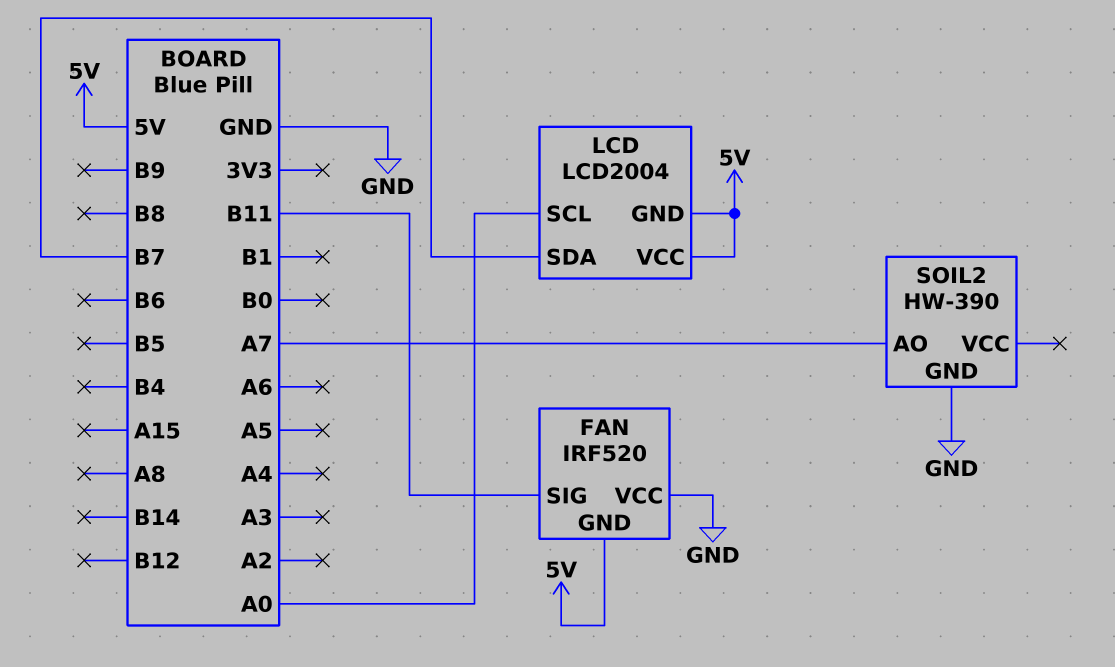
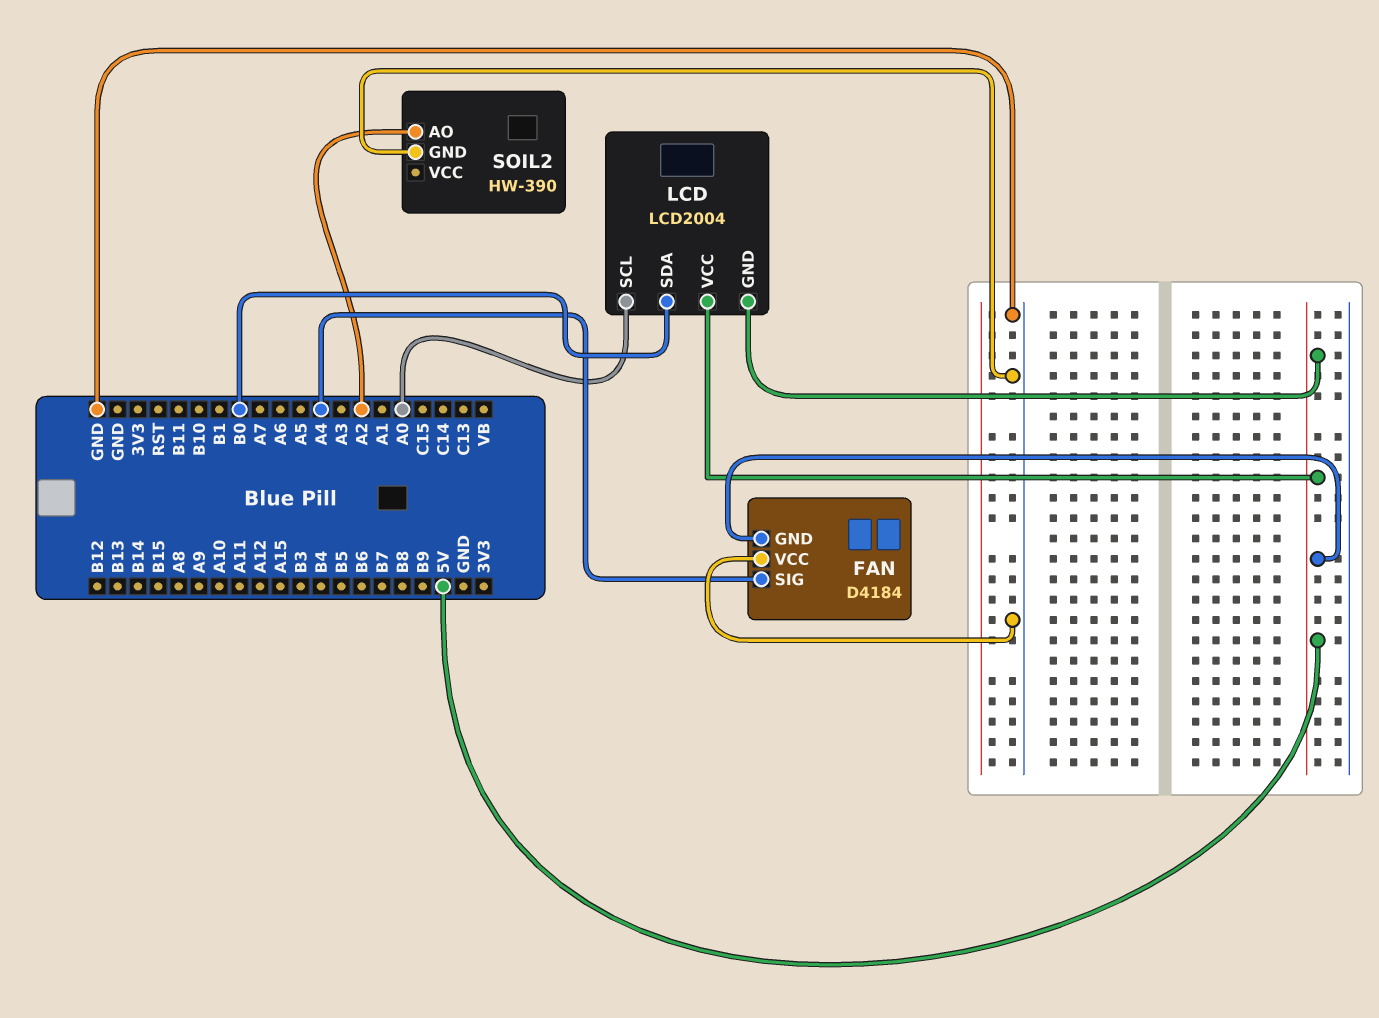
FAN: IRF520 -> D4184
FAN pin SIG: B11 -> A4
LCD pin SDA: B7 -> B0
SOIL2 pin AO: A7 -> A2

